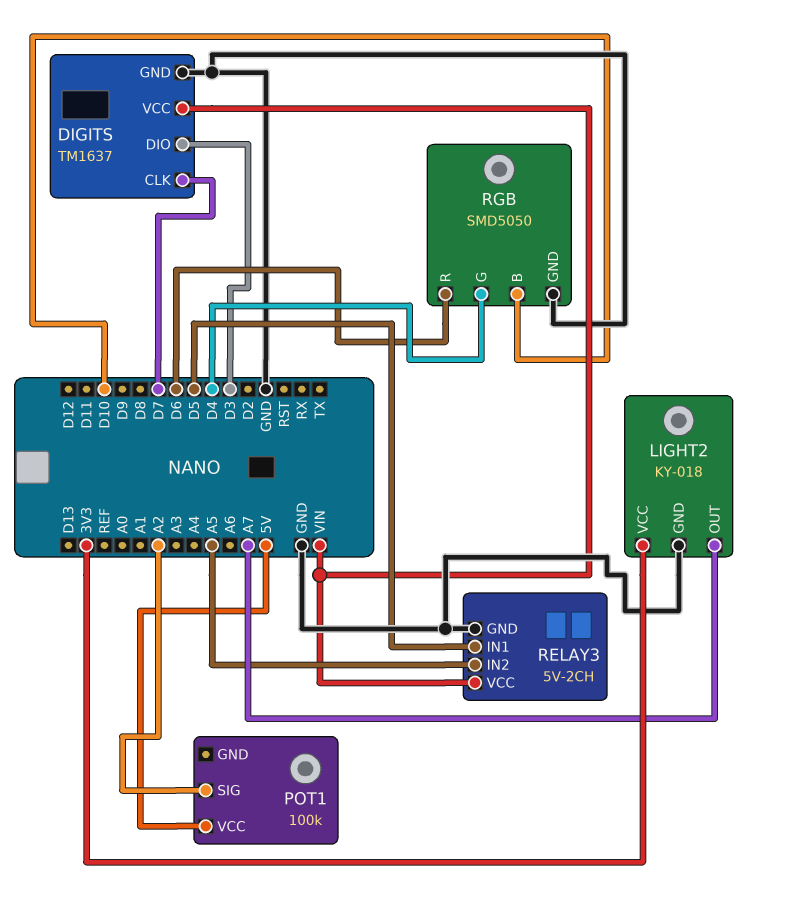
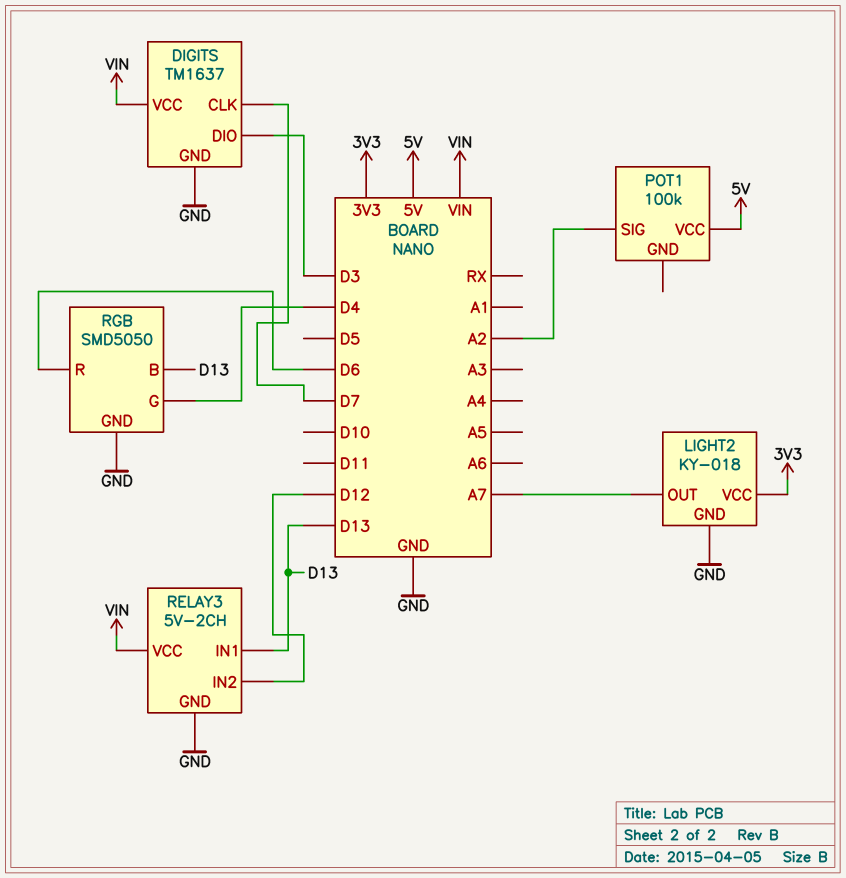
RELAY3 pin IN1: D5 -> D13
RELAY3 pin IN2: A5 -> D12
RGB pin B: D10 -> D13

